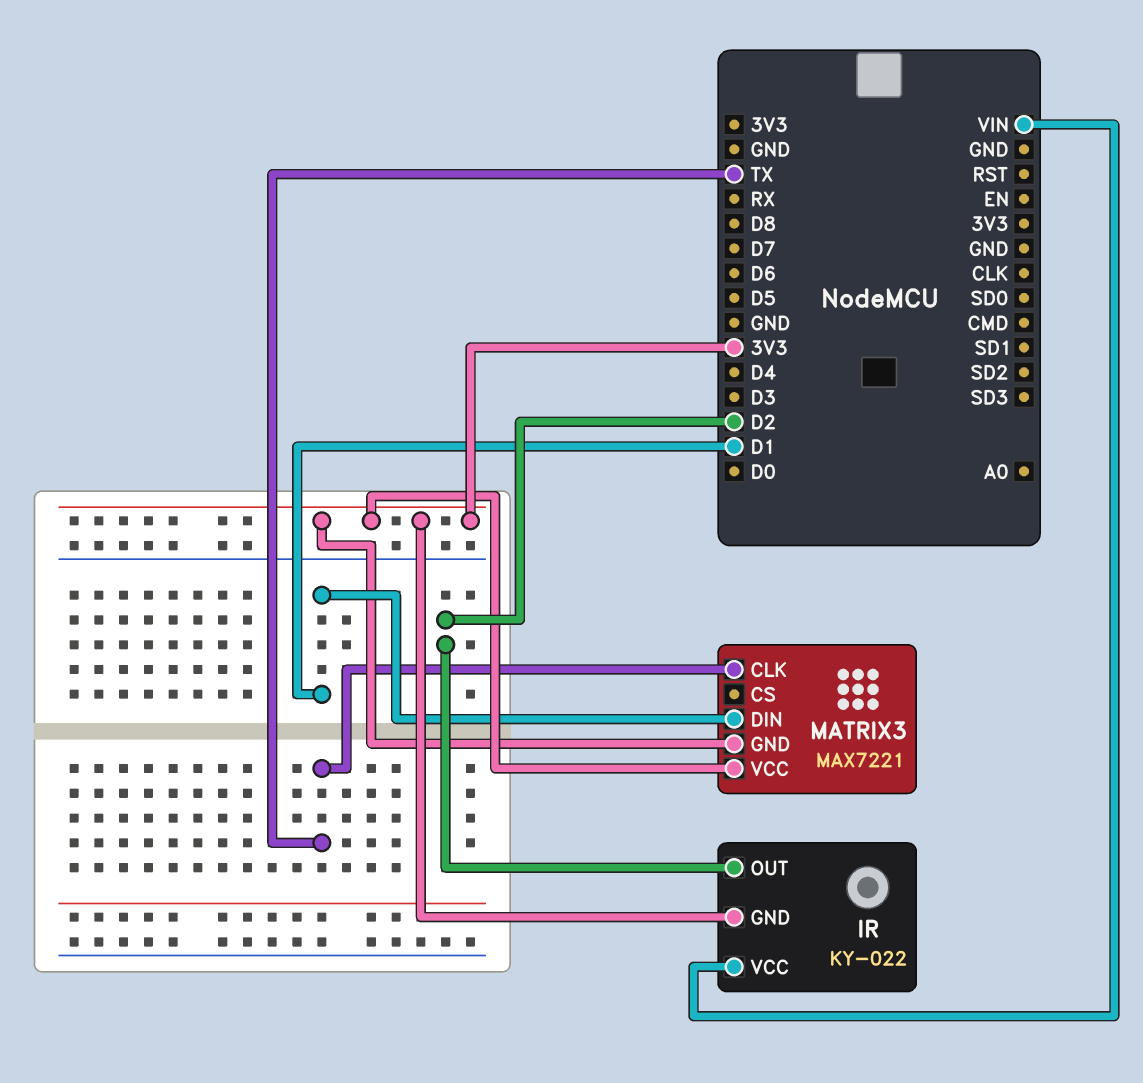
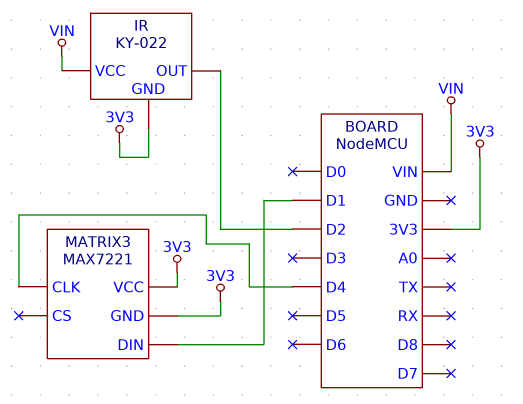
MATRIX3 pin CLK: TX -> D4

